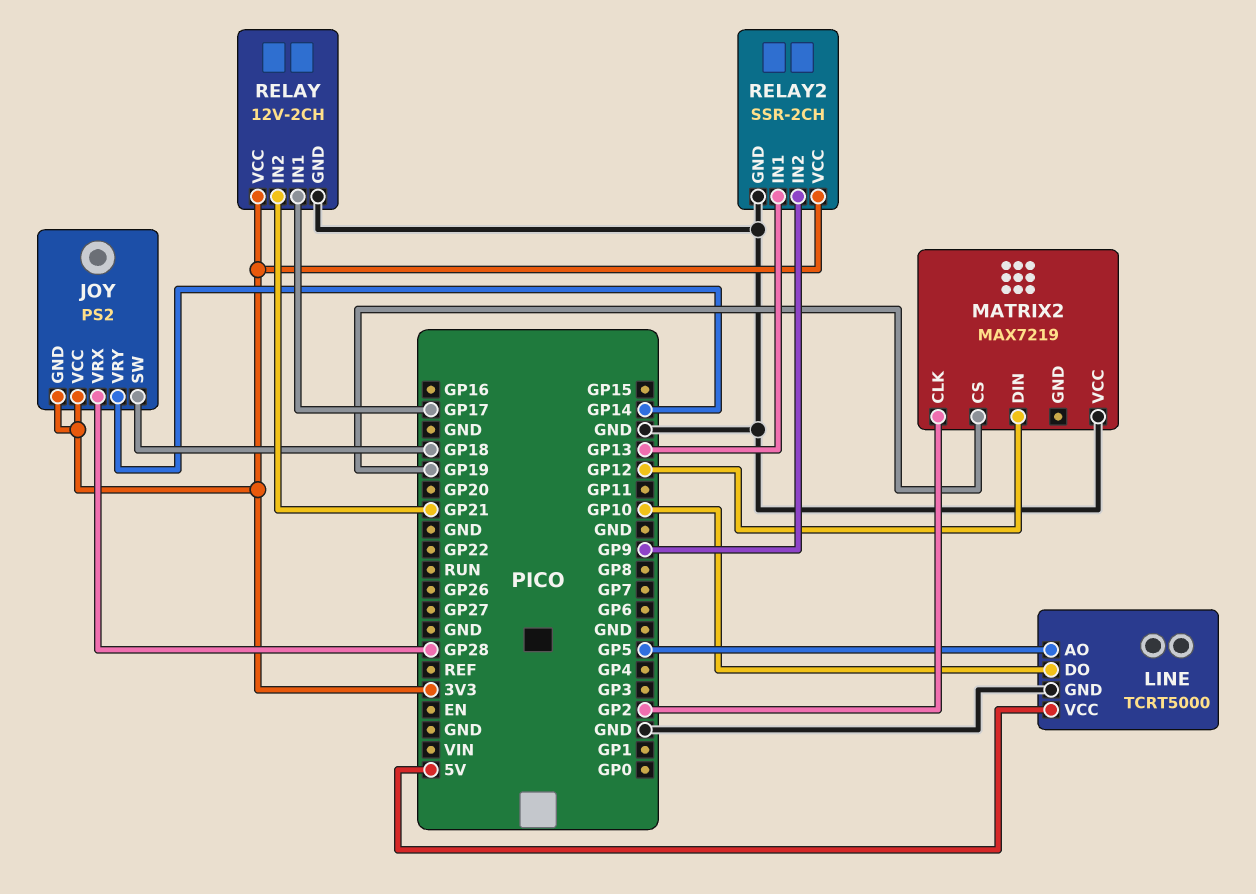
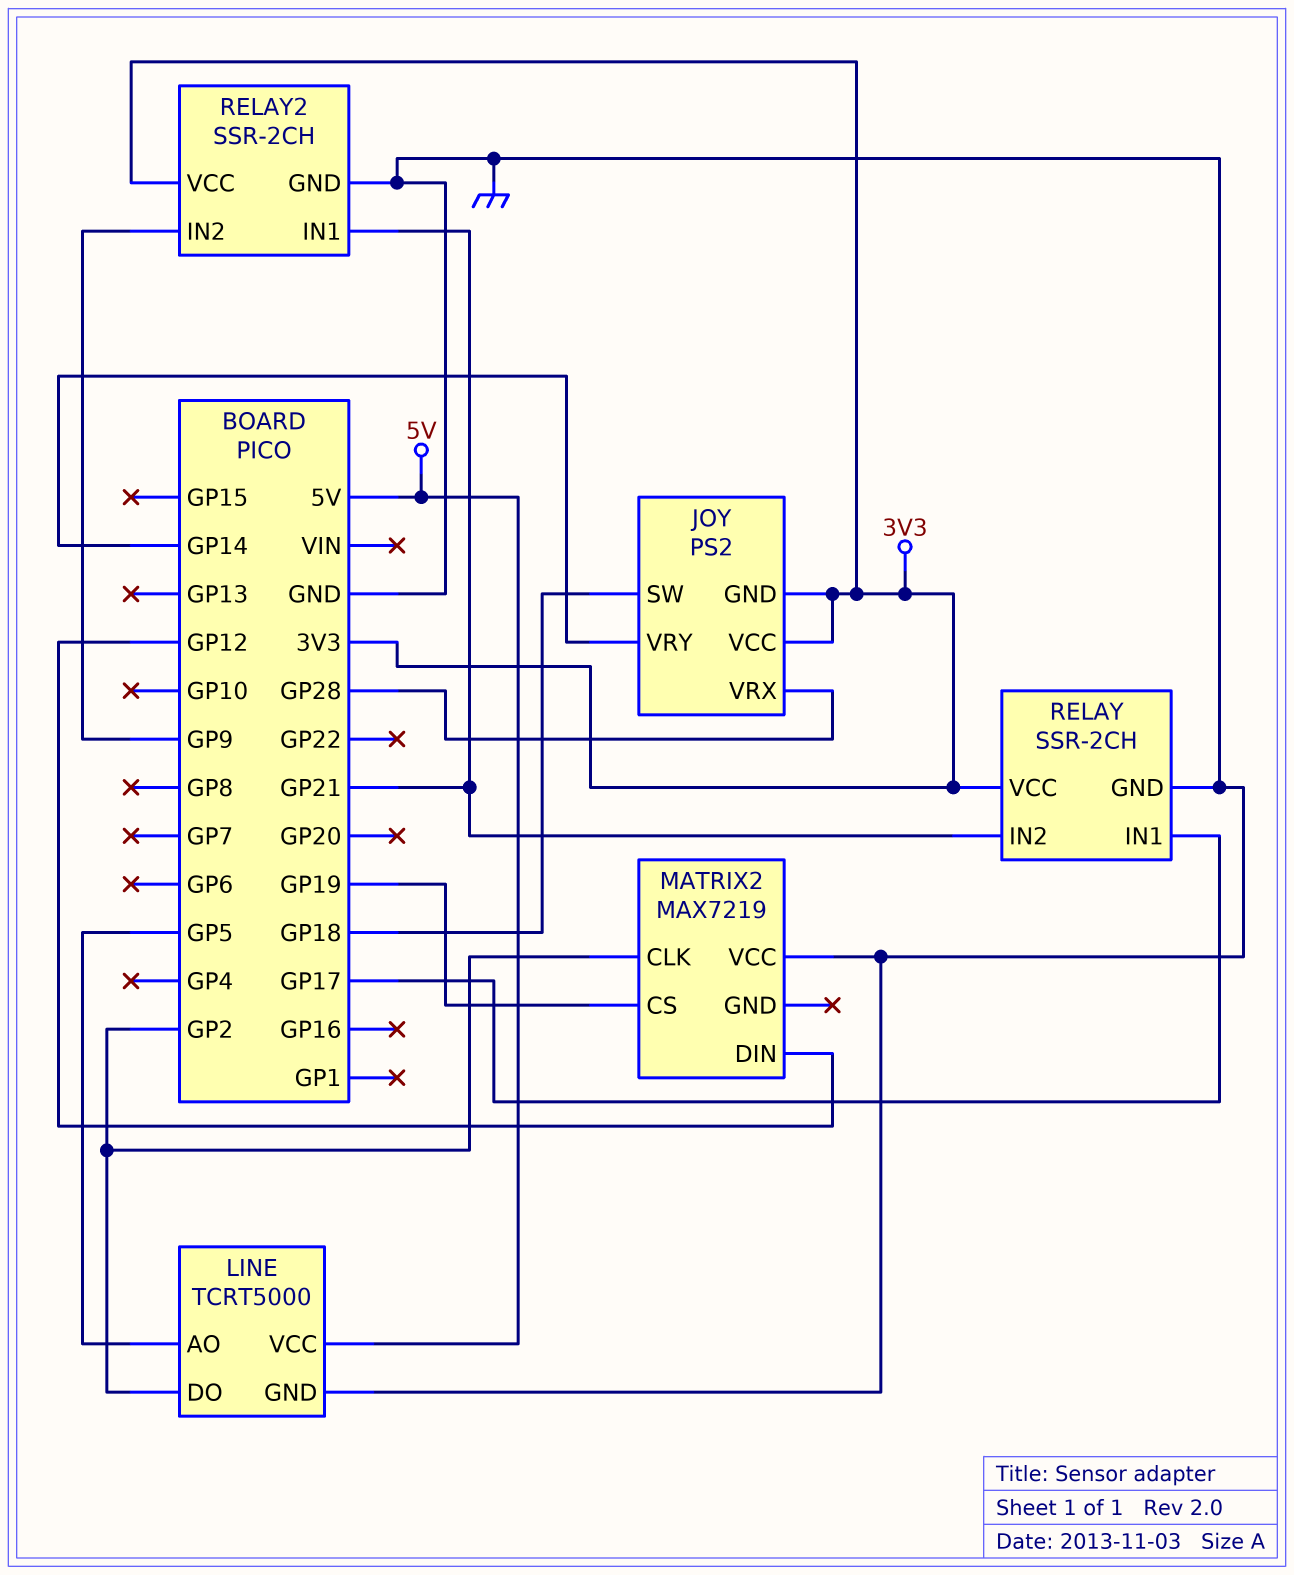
LINE pin DO: GP10 -> GP2
RELAY: 12V-2CH -> SSR-2CH
RELAY2 pin IN1: GP13 -> GP21

